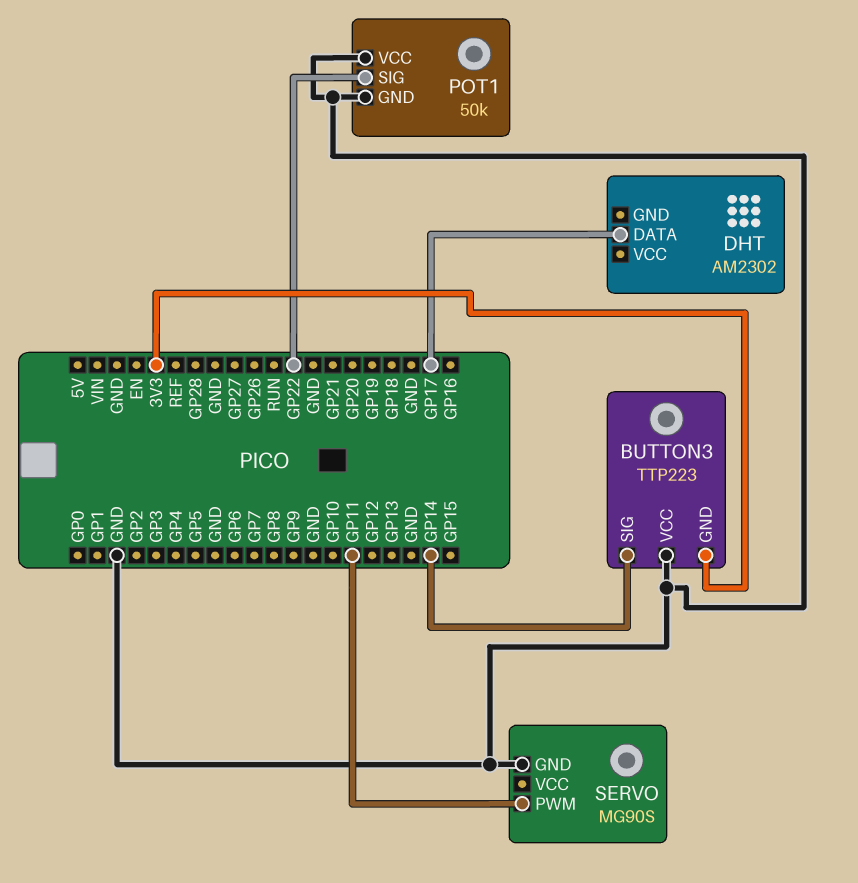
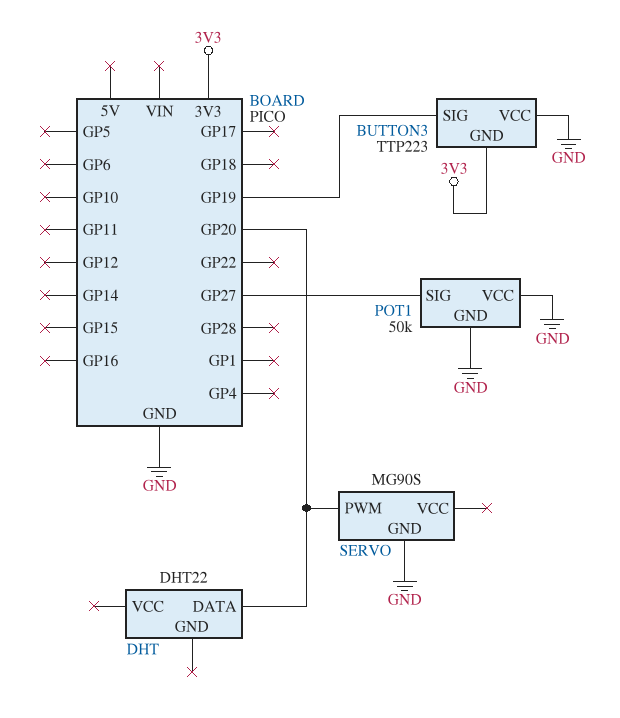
BUTTON3 pin SIG: GP14 -> GP19
DHT: AM2302 -> DHT22
DHT pin DATA: GP17 -> GP20
POT1 pin SIG: GP22 -> GP27
SERVO pin PWM: GP11 -> GP20

